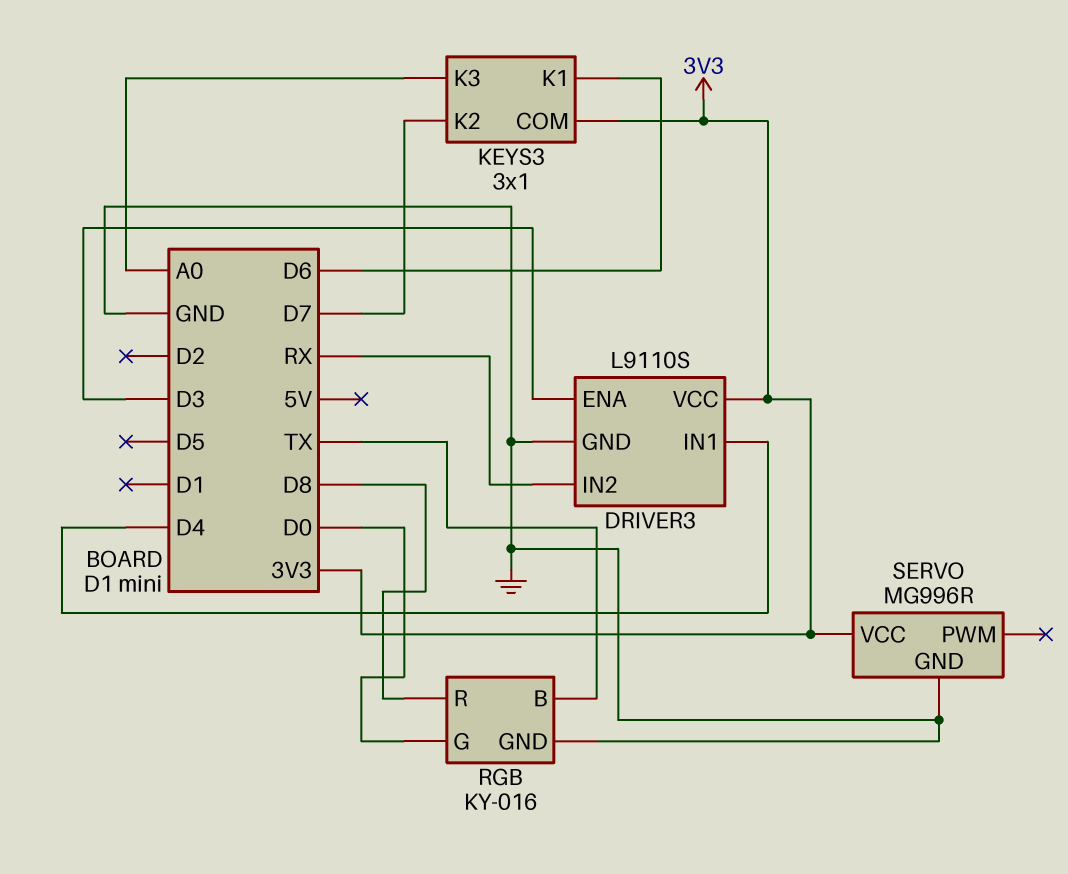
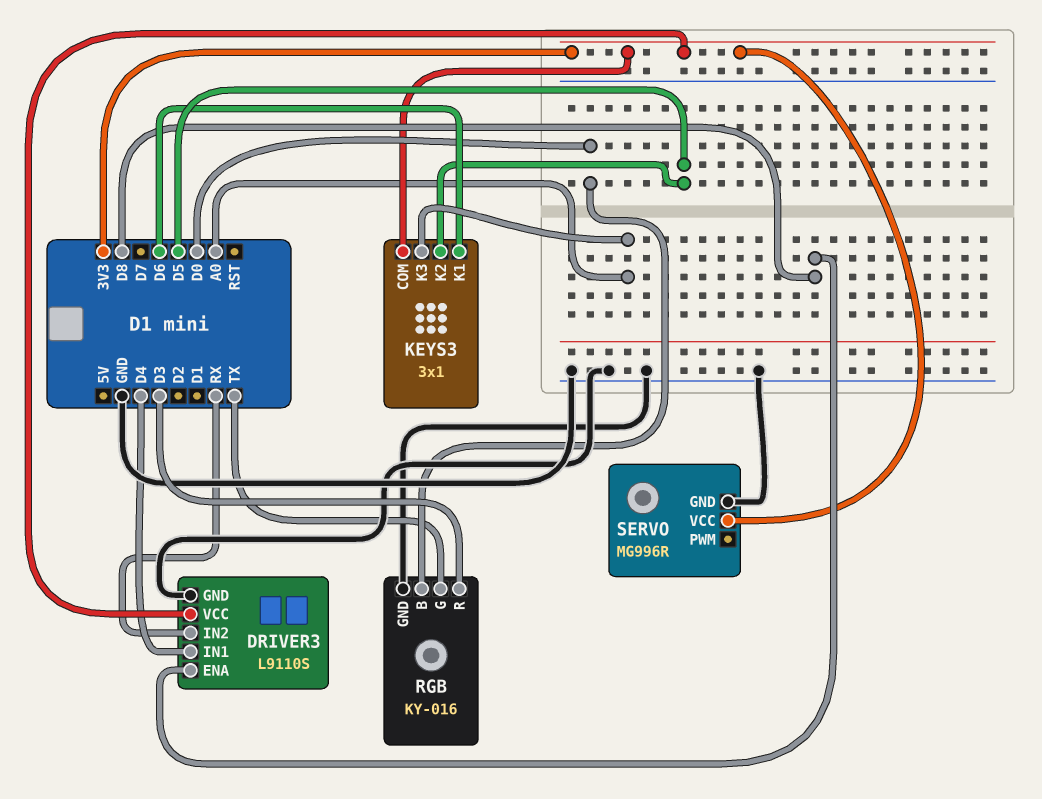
DRIVER3 pin ENA: D3 -> D8
KEYS3 pin K2: D7 -> D5
RGB pin B: TX -> D0
RGB pin G: D0 -> TX
RGB pin R: D8 -> D3

